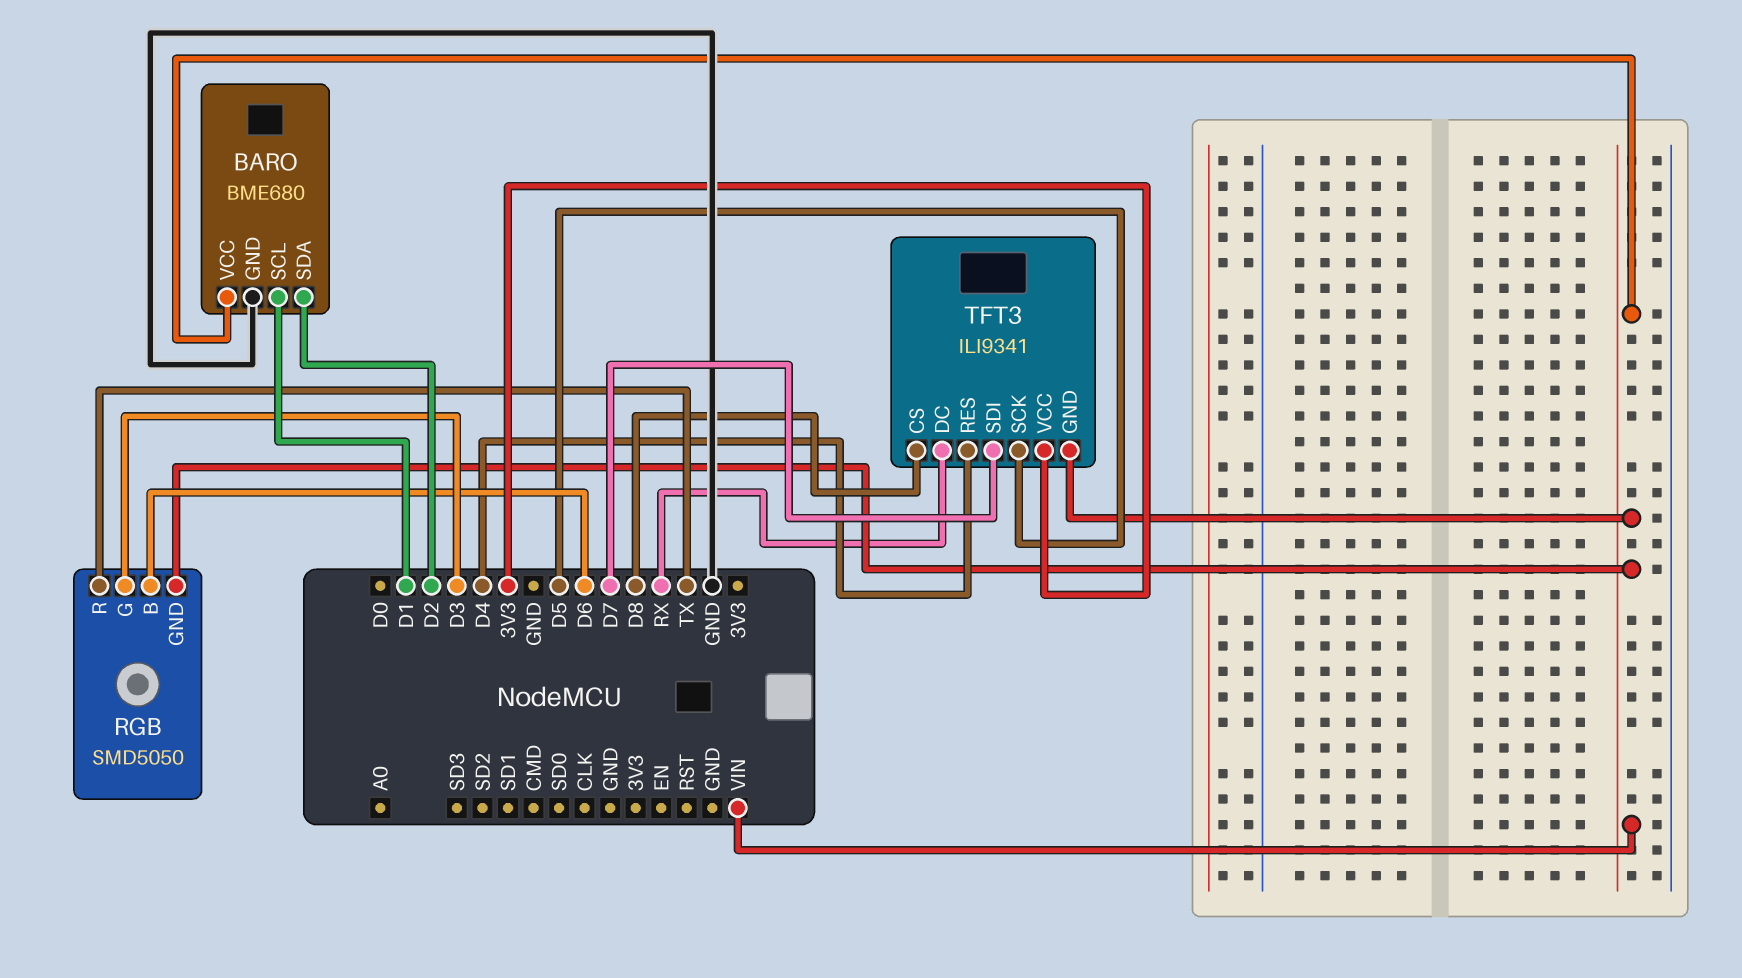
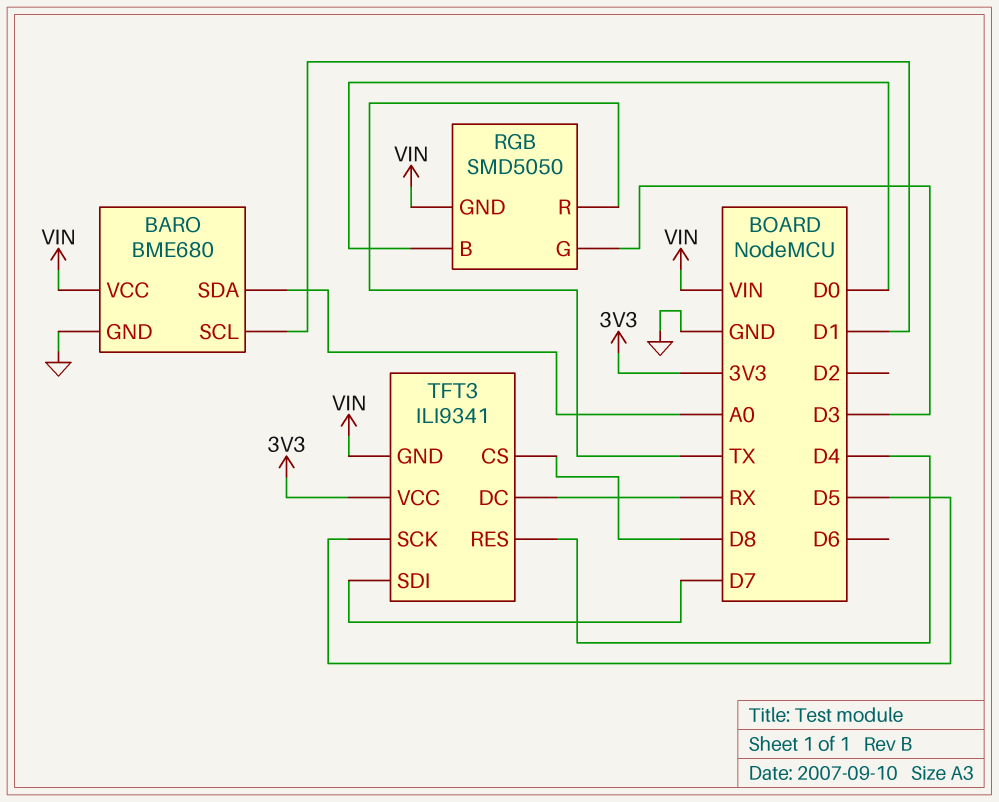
BARO pin SDA: D2 -> A0
RGB pin B: D6 -> D0

